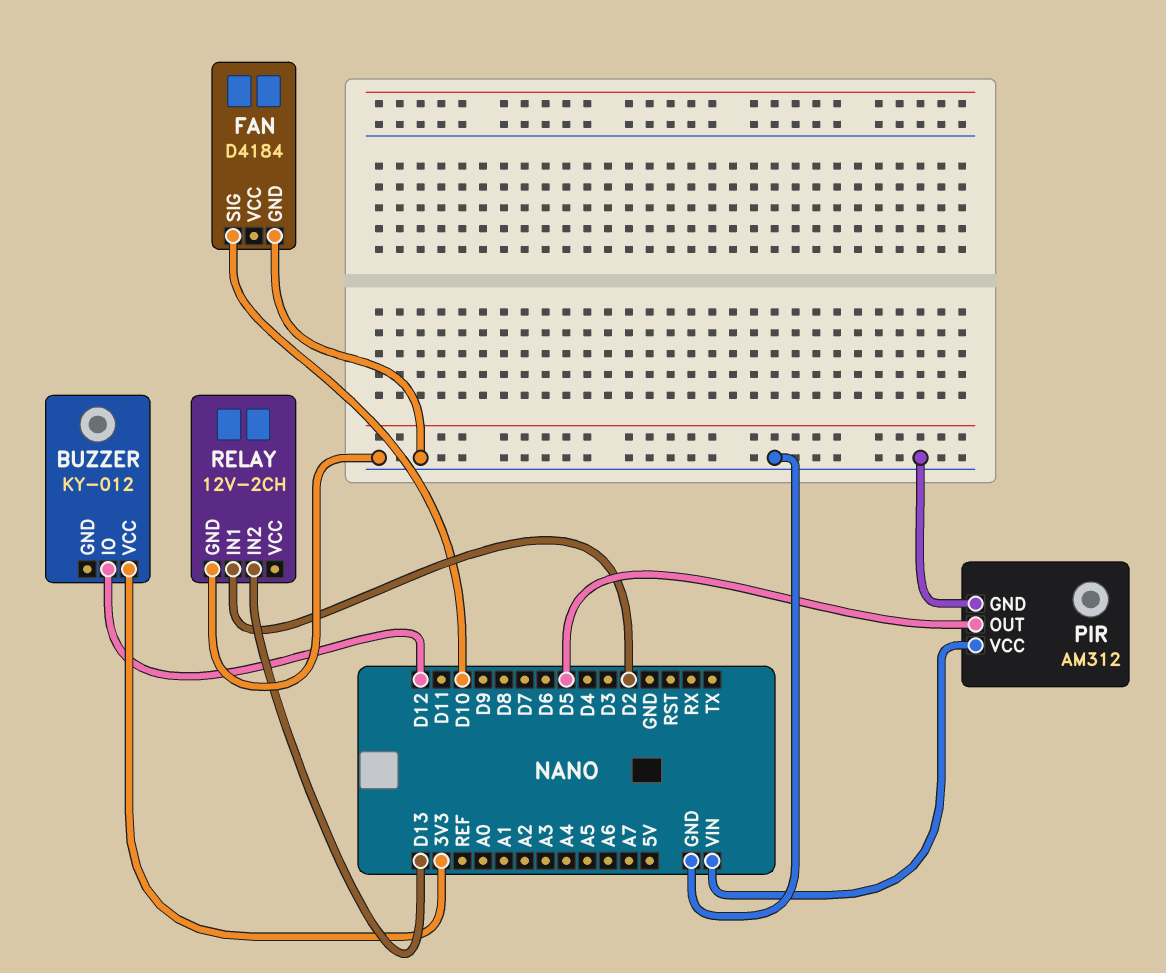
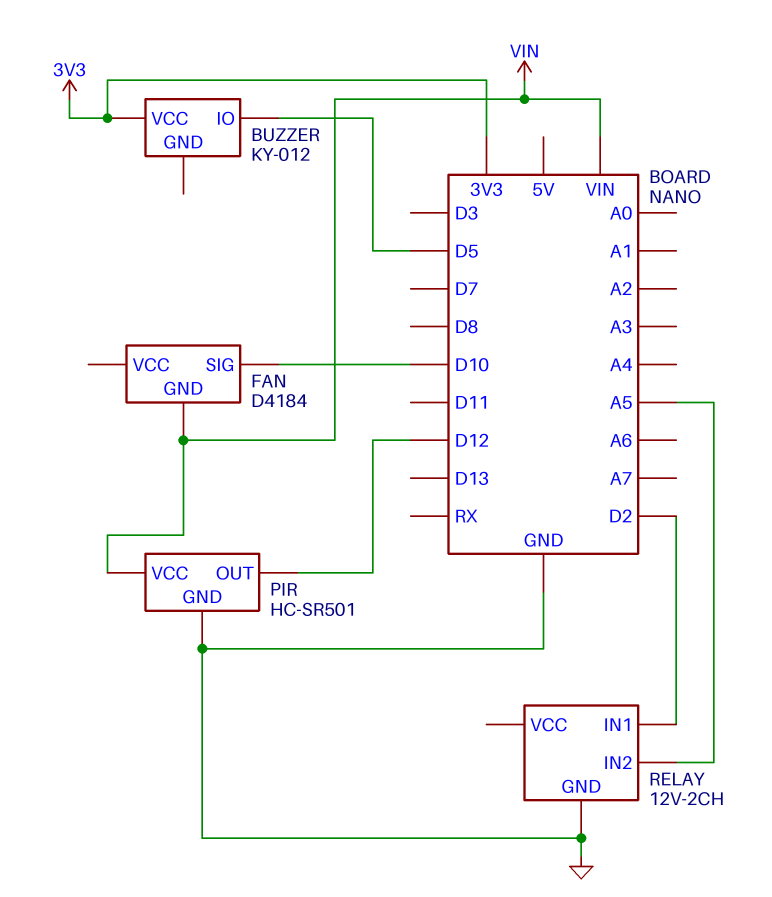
BUZZER pin IO: D12 -> D5
FAN pin GND: GND -> VIN
PIR: AM312 -> HC-SR501
PIR pin OUT: D5 -> D12
RELAY pin IN2: D13 -> A5

